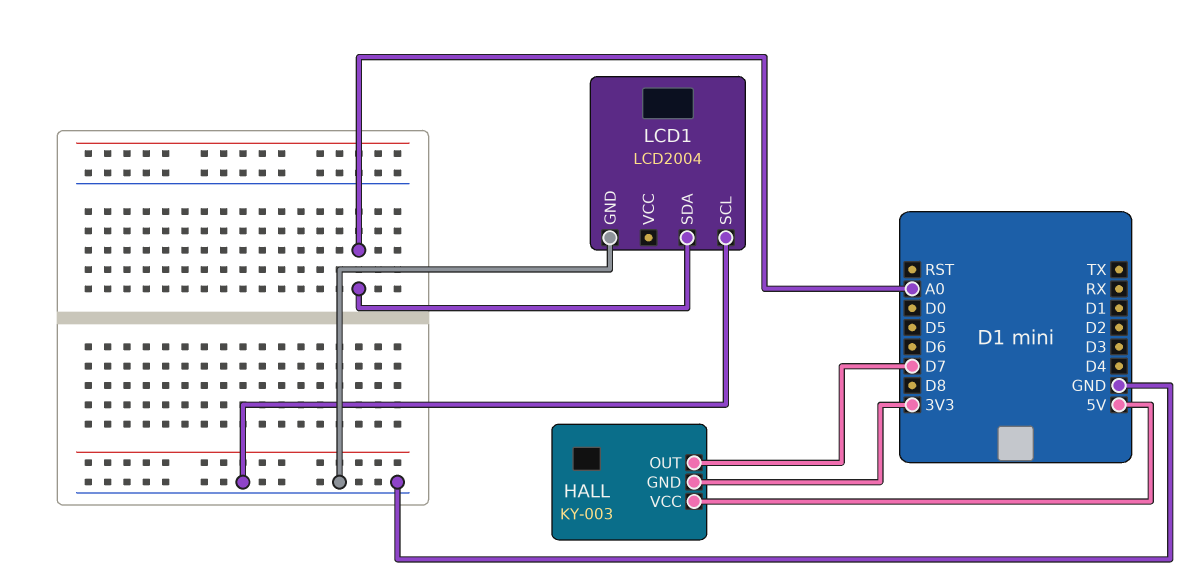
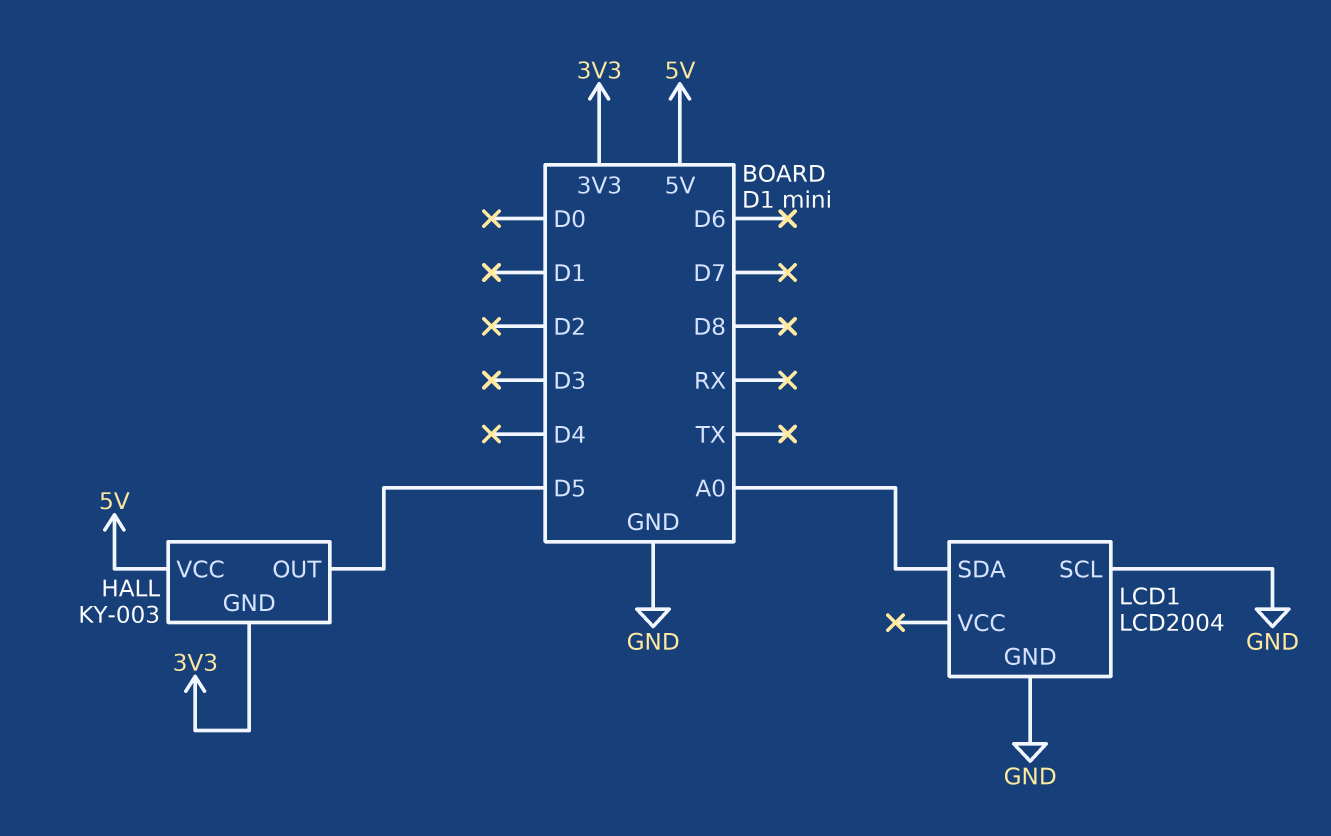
HALL pin OUT: D7 -> D5

